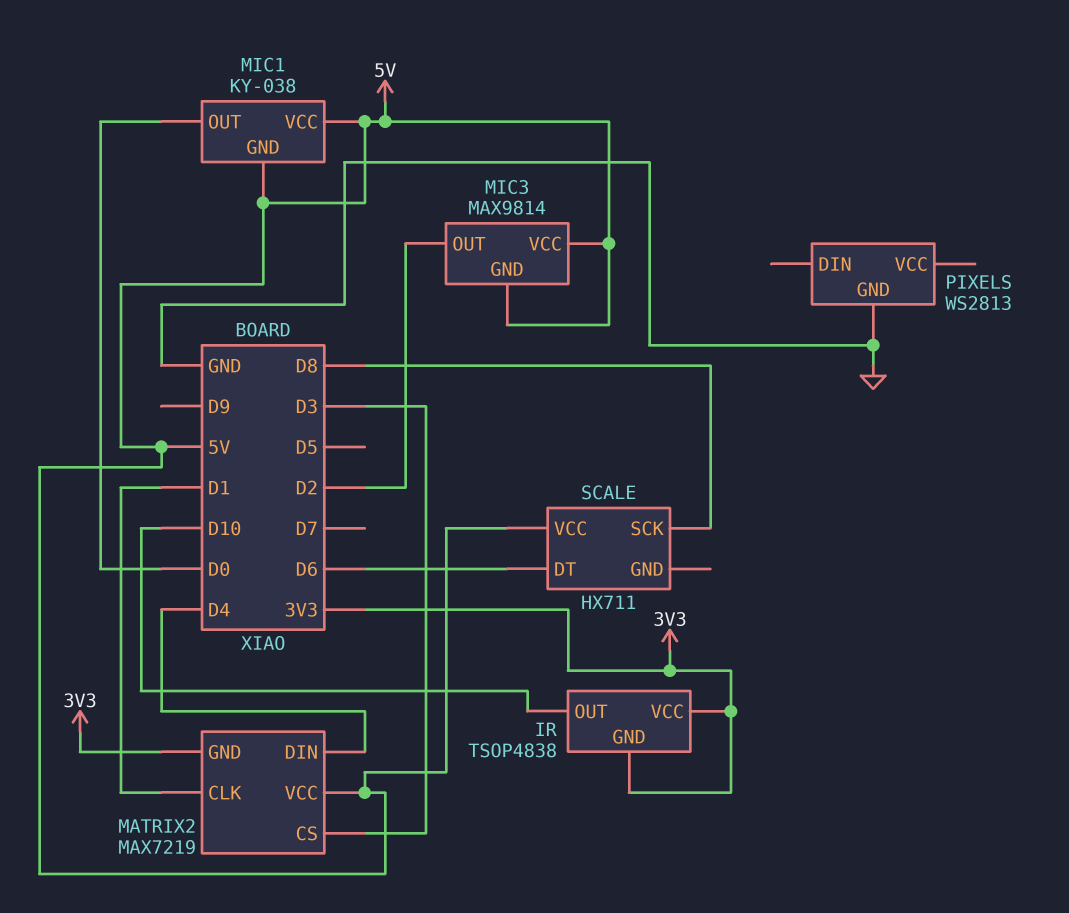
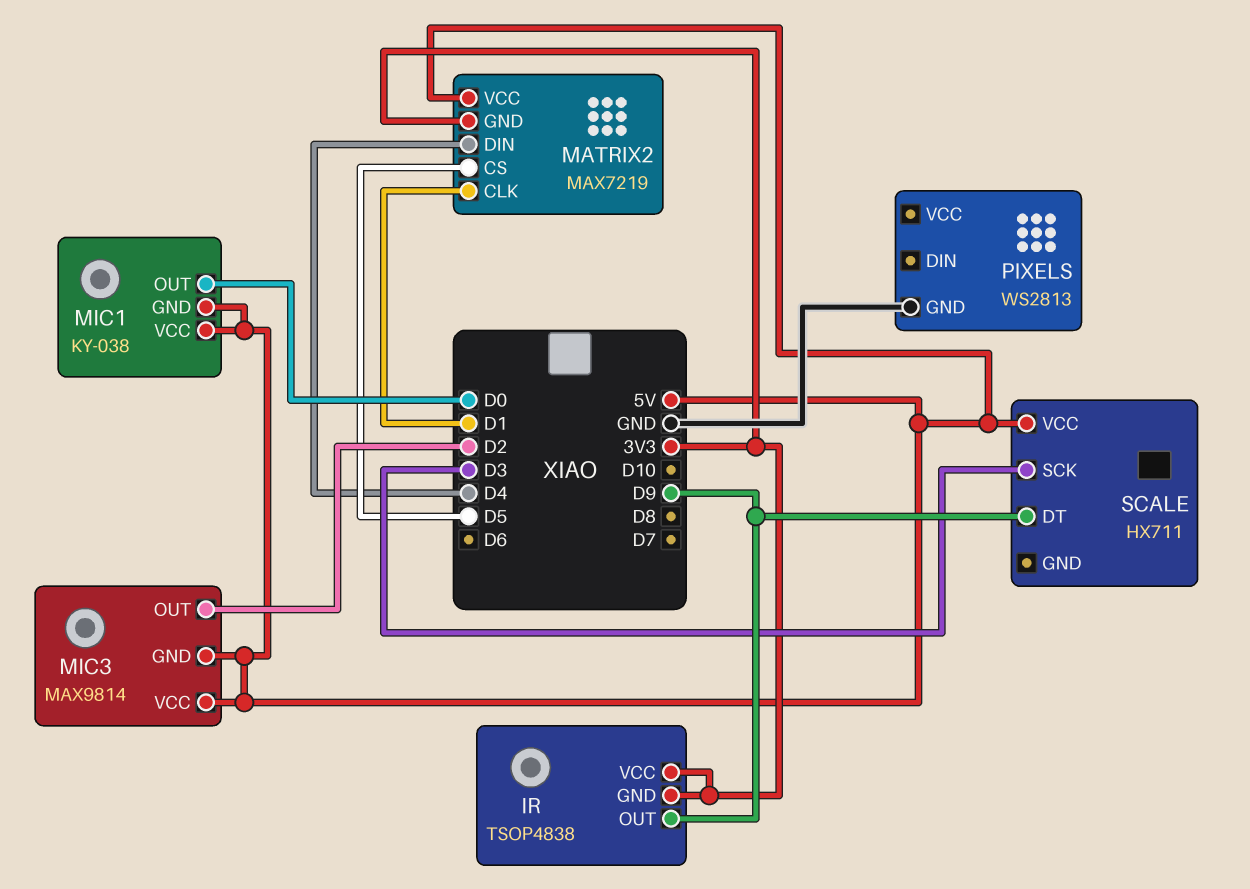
IR pin OUT: D10 -> D9
MATRIX2 pin CS: D3 -> D5
SCALE pin DT: D6 -> D9
SCALE pin SCK: D8 -> D3

